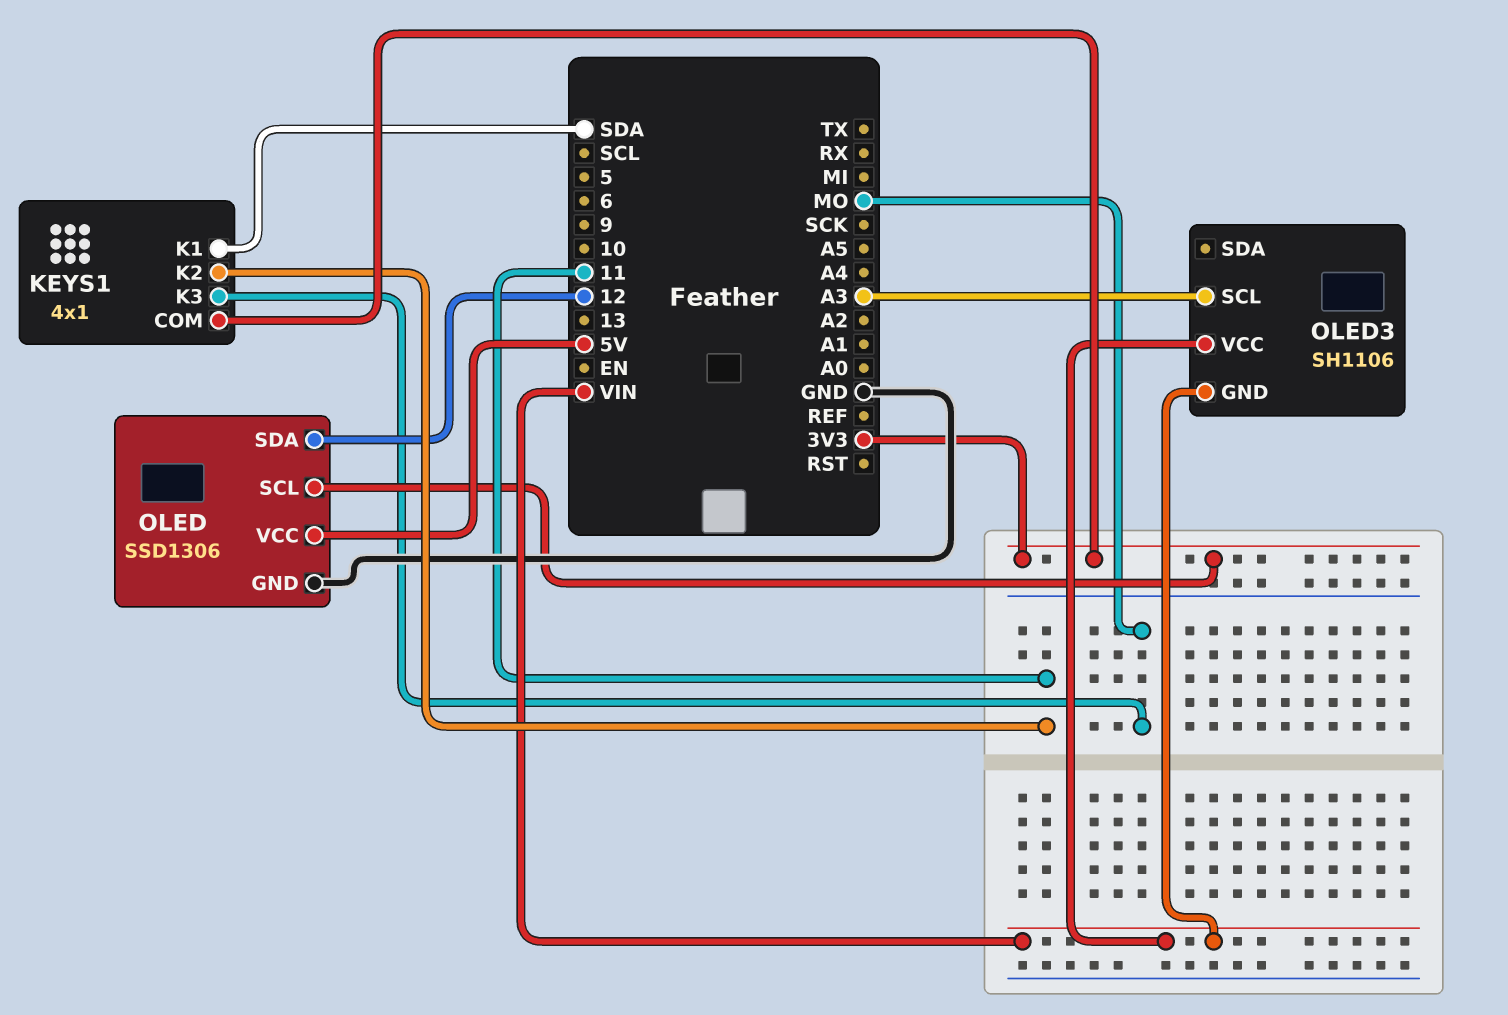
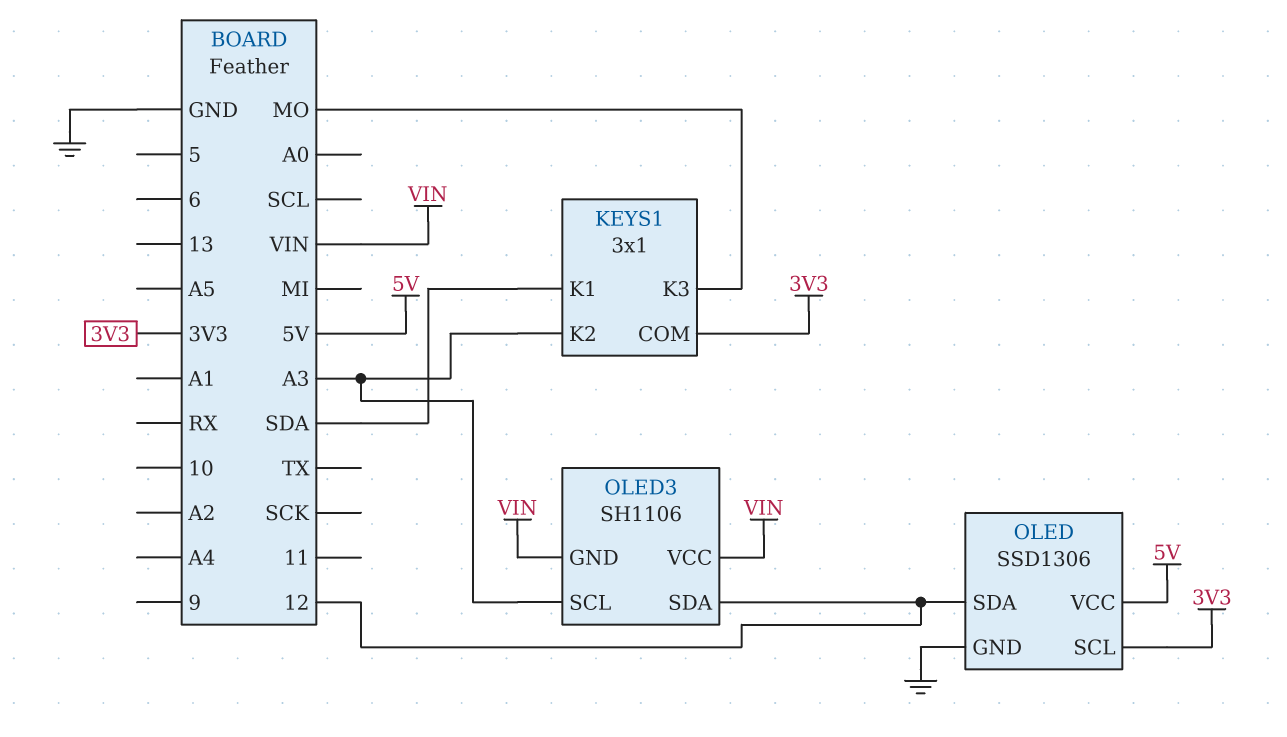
KEYS1: 4x1 -> 3x1
KEYS1 pin K2: 11 -> A3
OLED3 pin SDA: none -> 12

